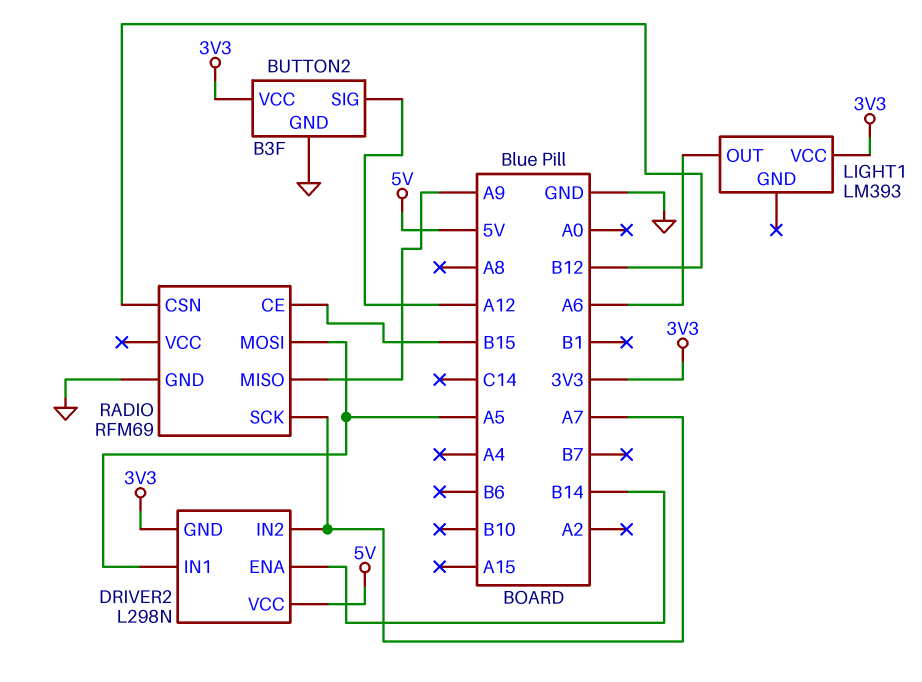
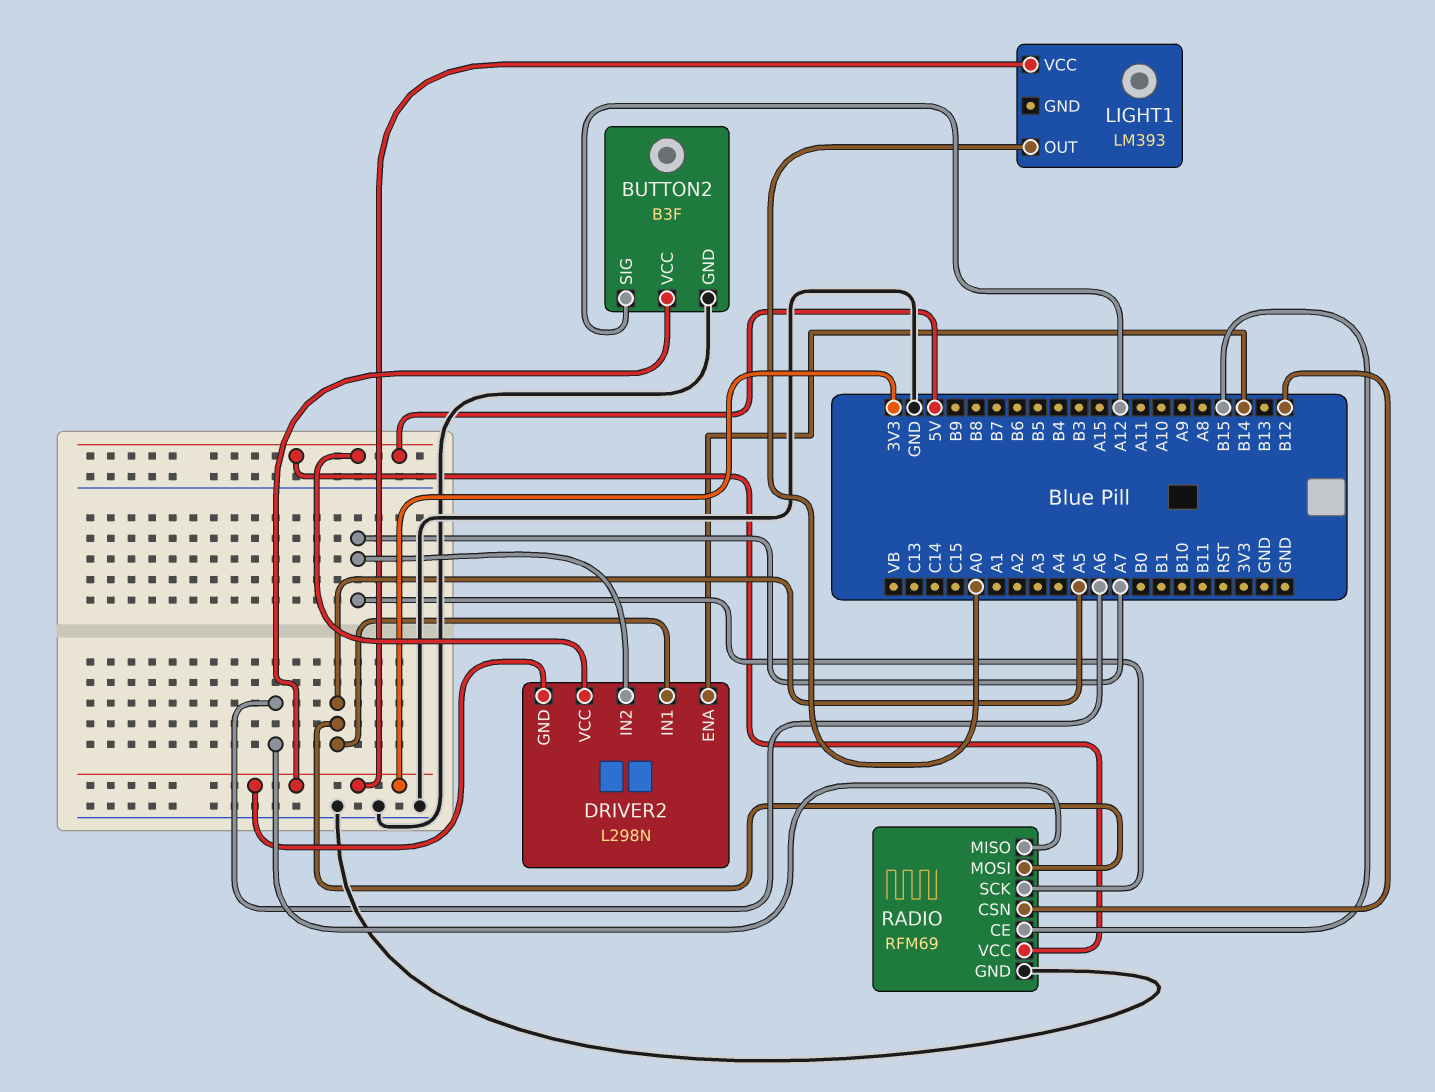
LIGHT1 pin OUT: A6 -> A0
RADIO pin MISO: A9 -> A6
RADIO pin VCC: none -> 5V

